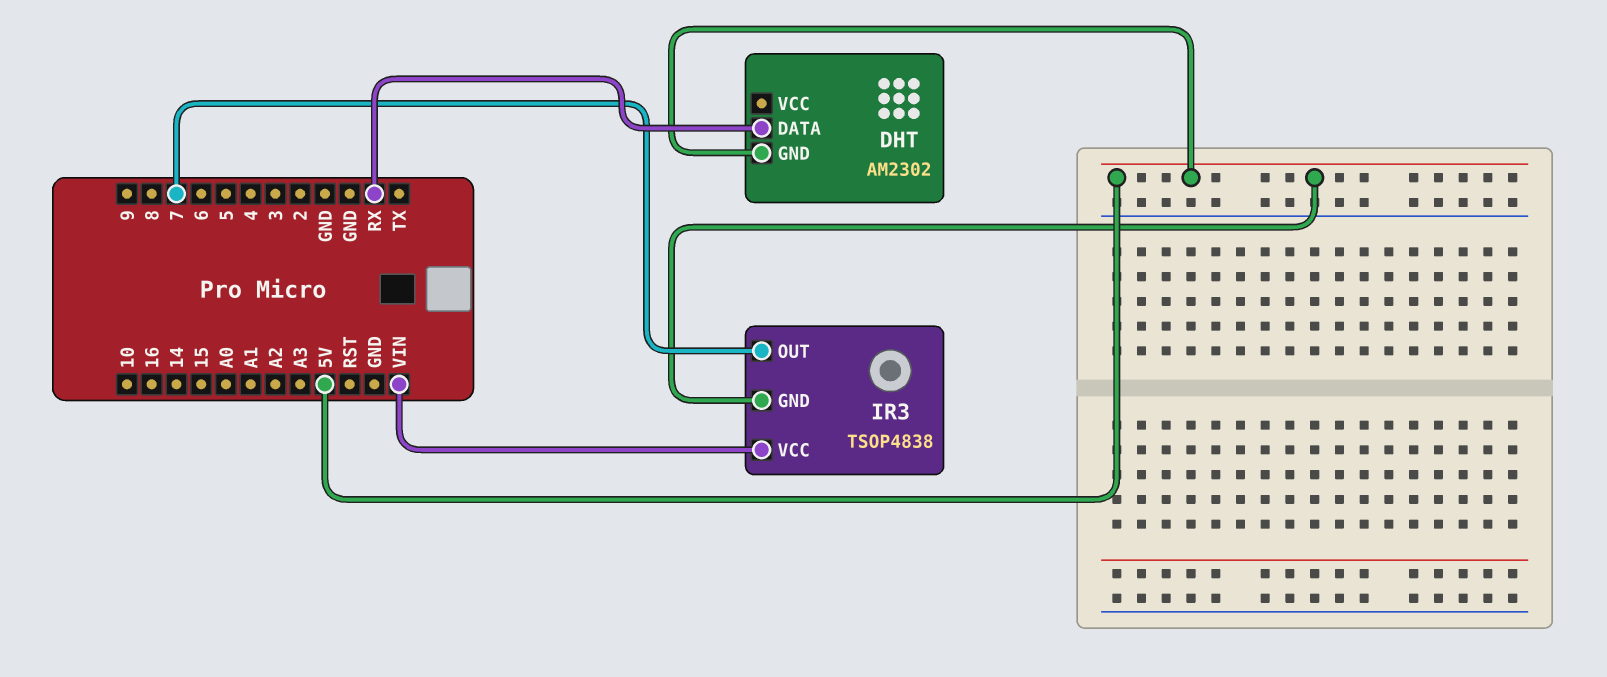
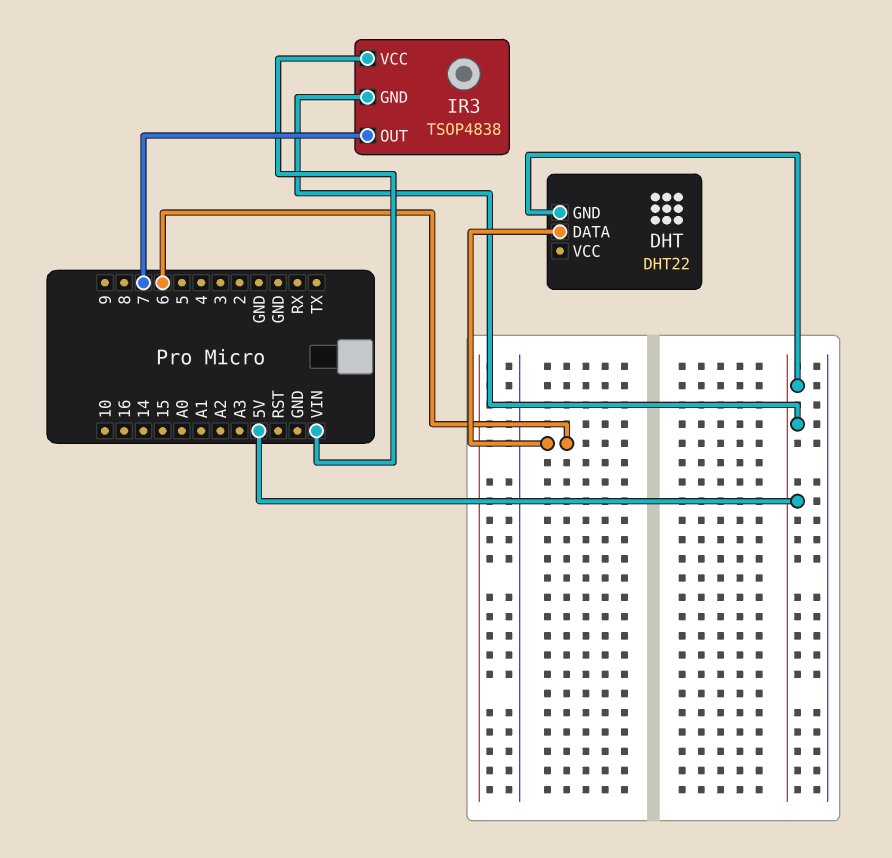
DHT: AM2302 -> DHT22
DHT pin DATA: RX -> 6

